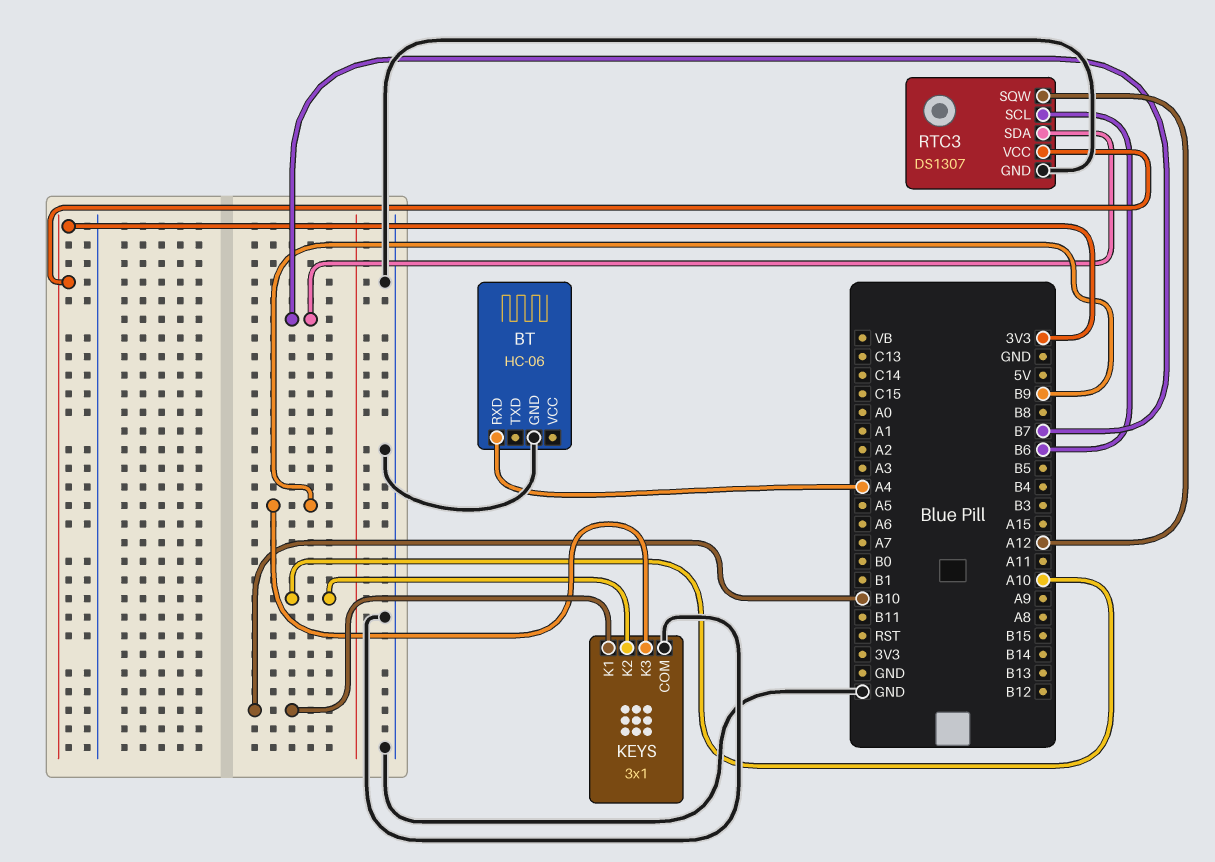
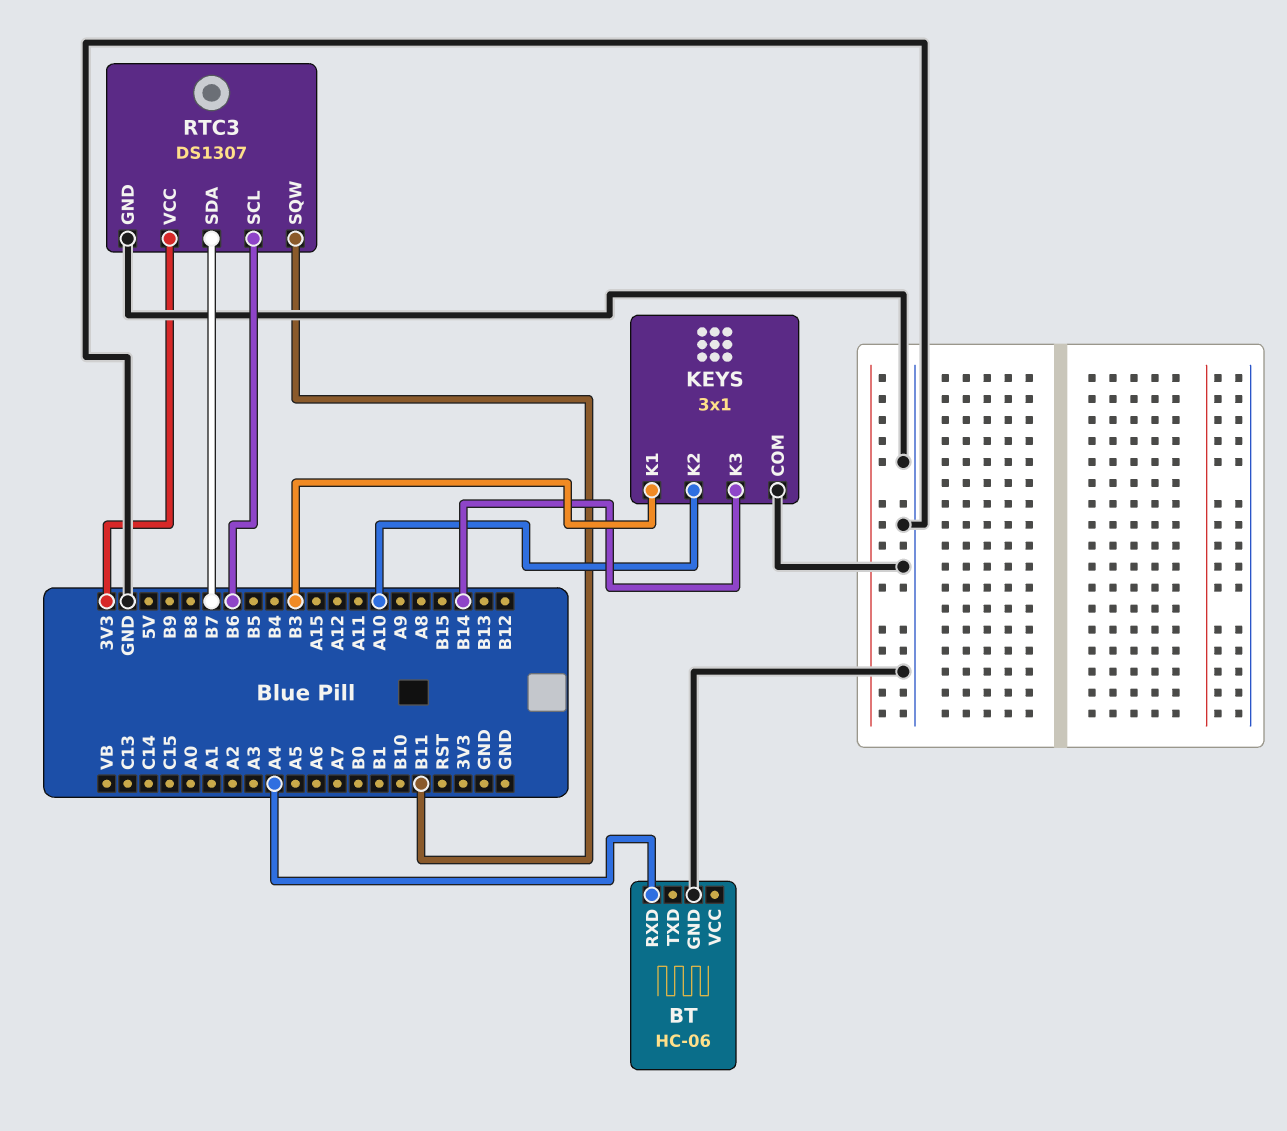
KEYS pin K1: B10 -> B3
KEYS pin K3: B9 -> B14
RTC3 pin SQW: A12 -> B11

